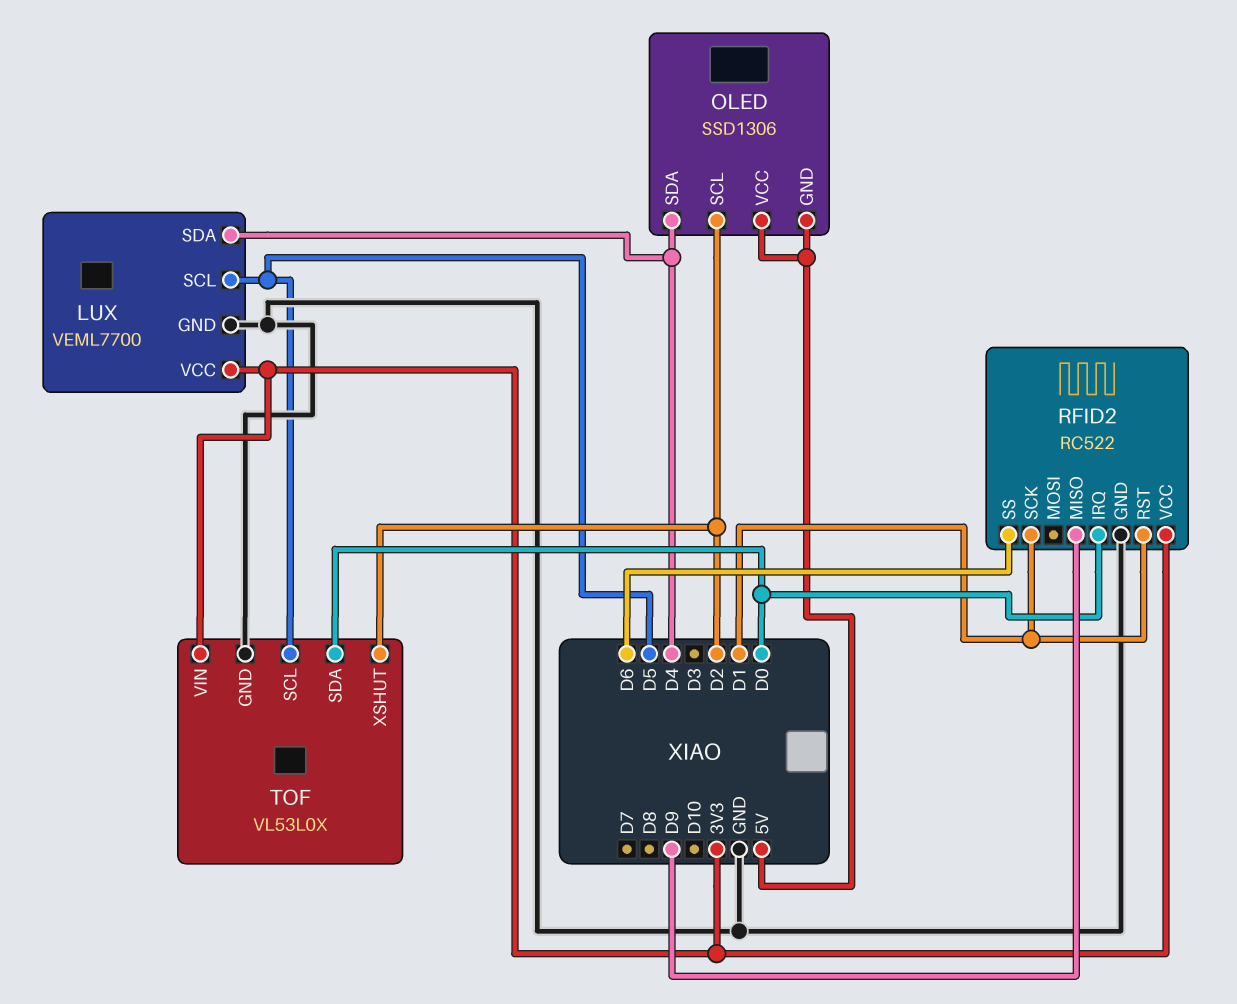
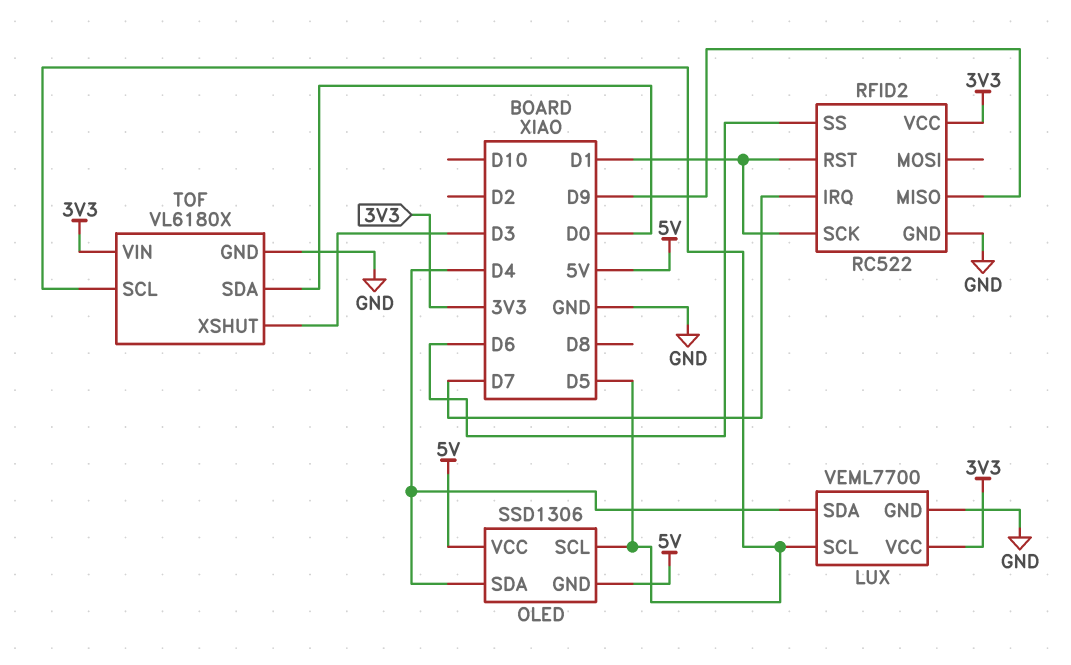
OLED pin SCL: D2 -> D5
RFID2 pin IRQ: D0 -> D7
TOF: VL53L0X -> VL6180X
TOF pin XSHUT: D2 -> D3

